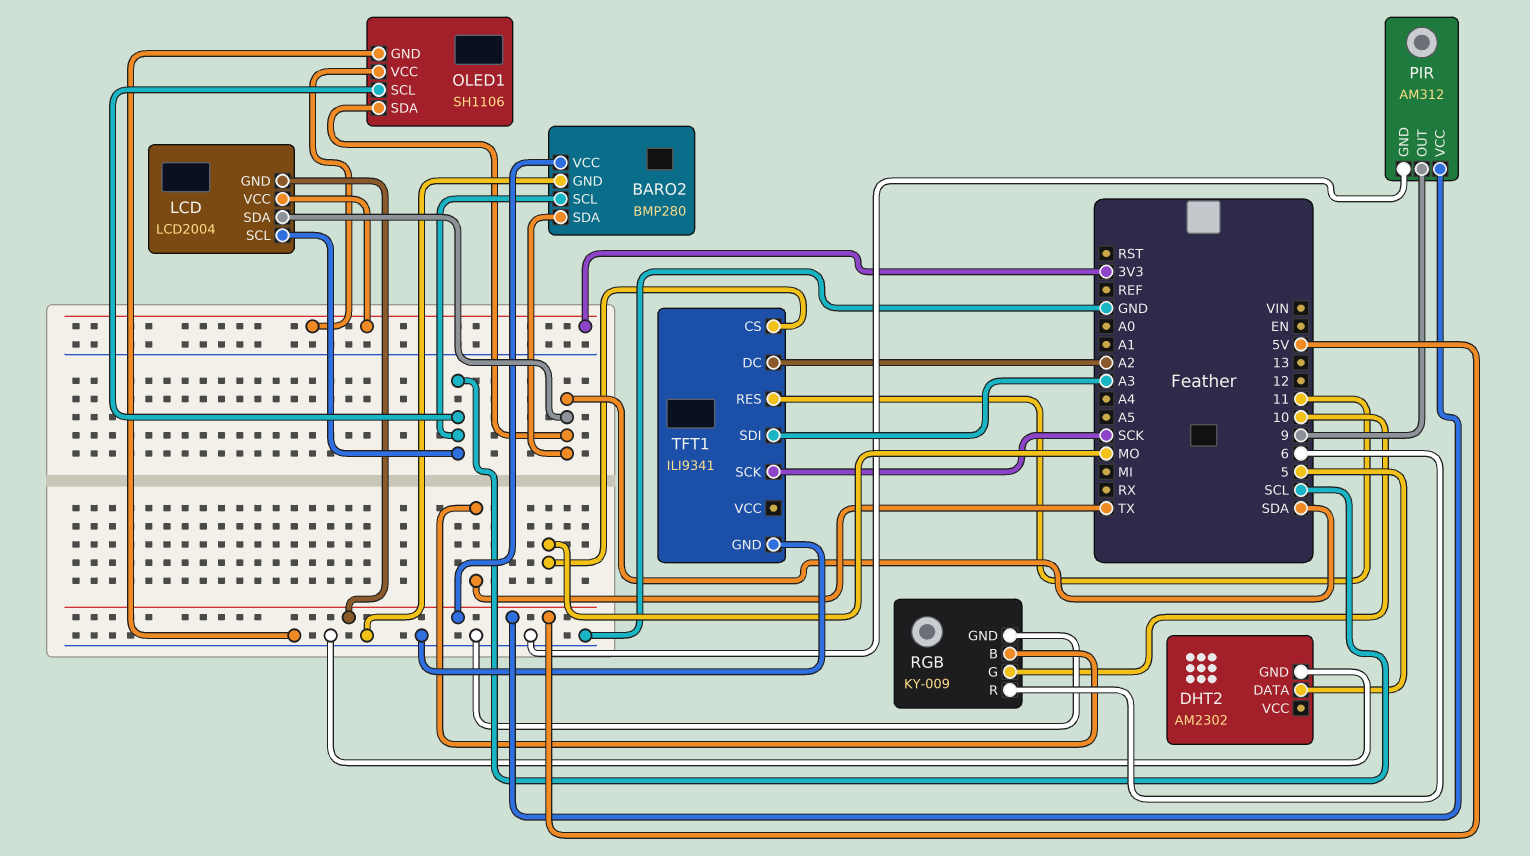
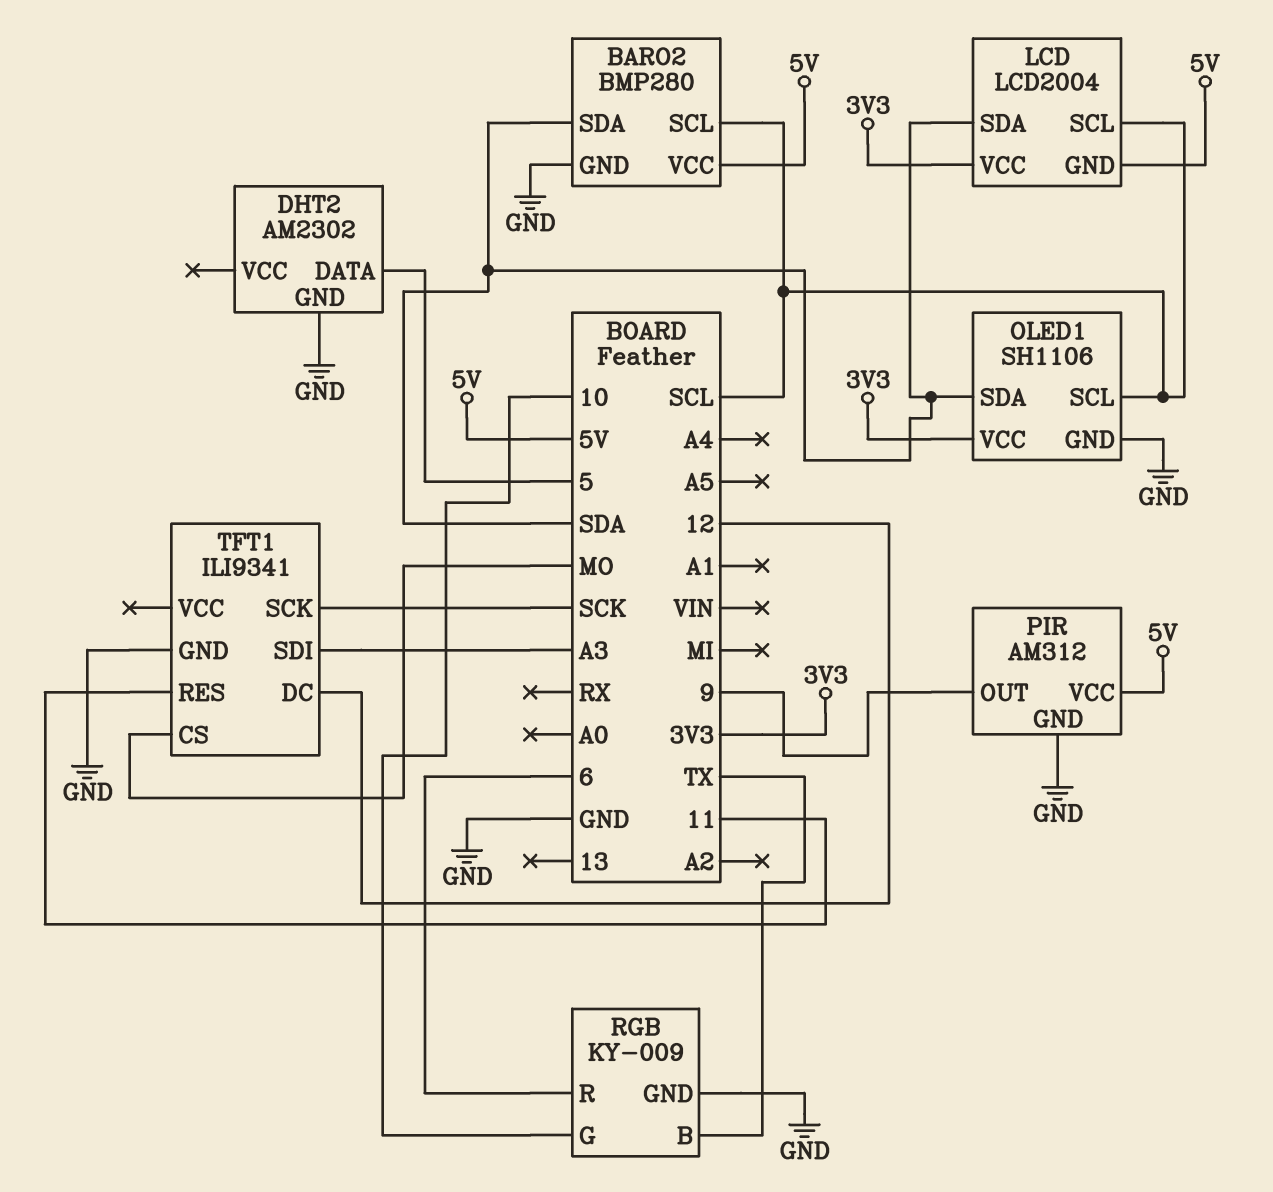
TFT1 pin DC: A2 -> 12

